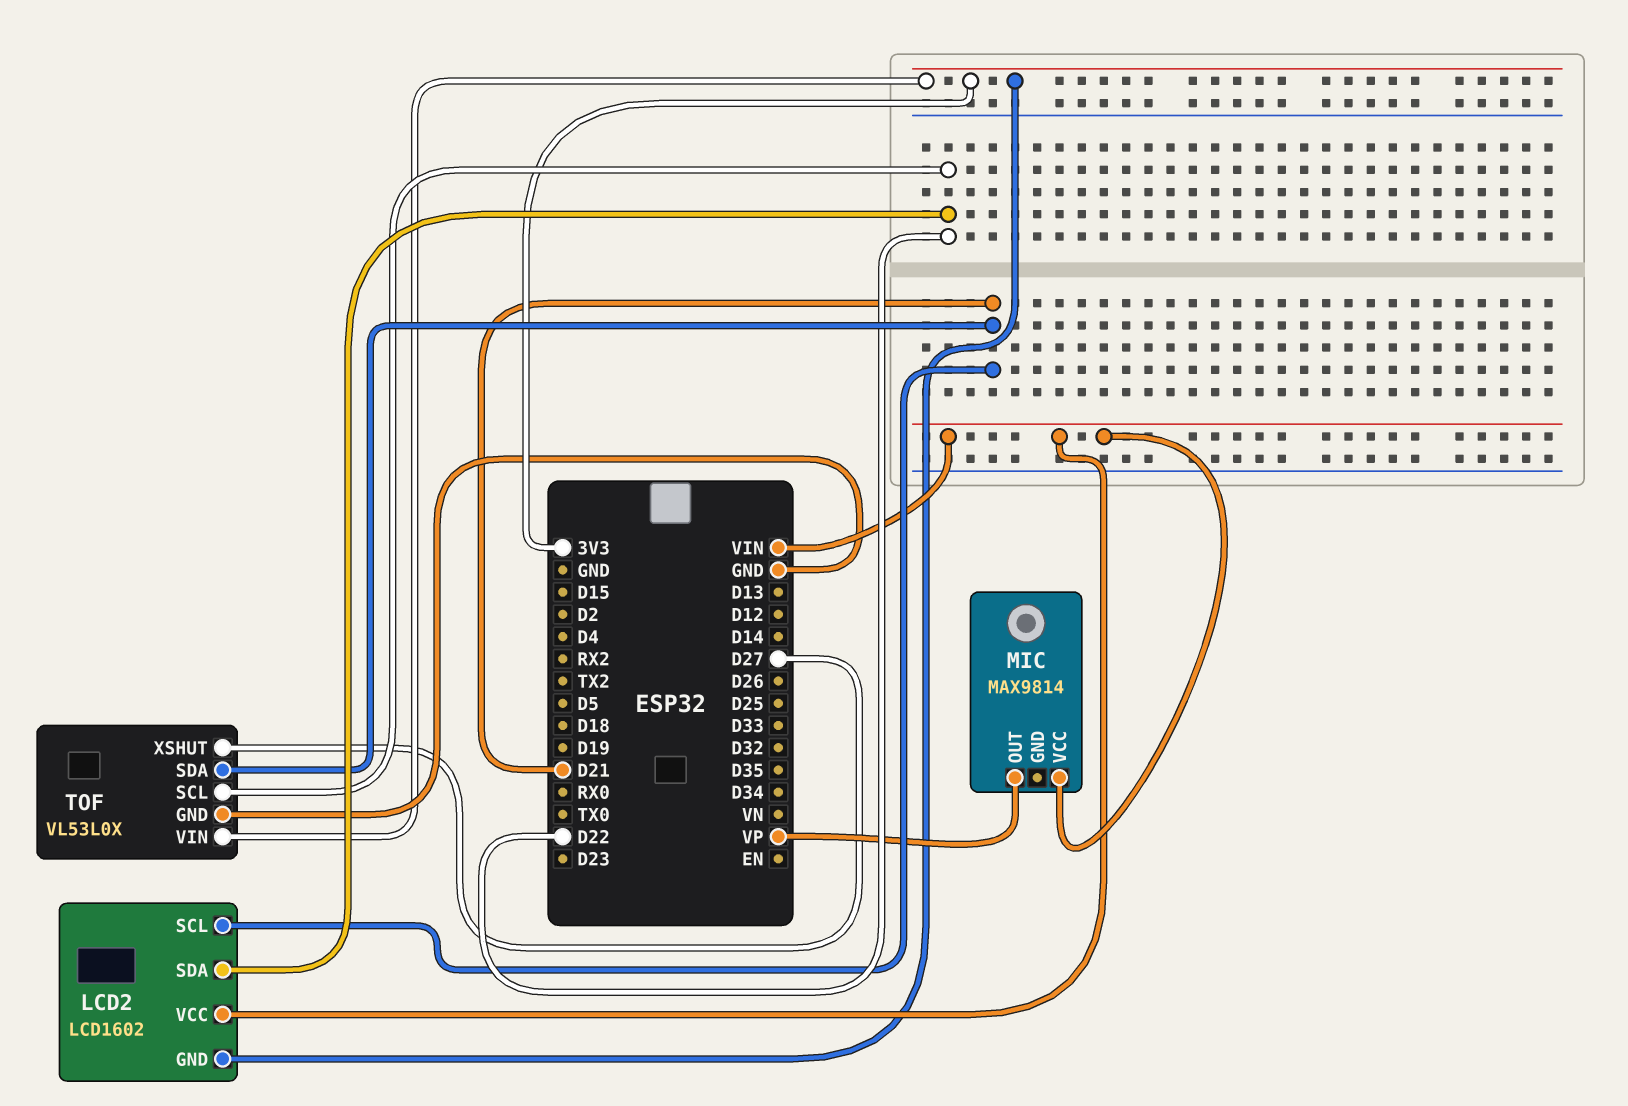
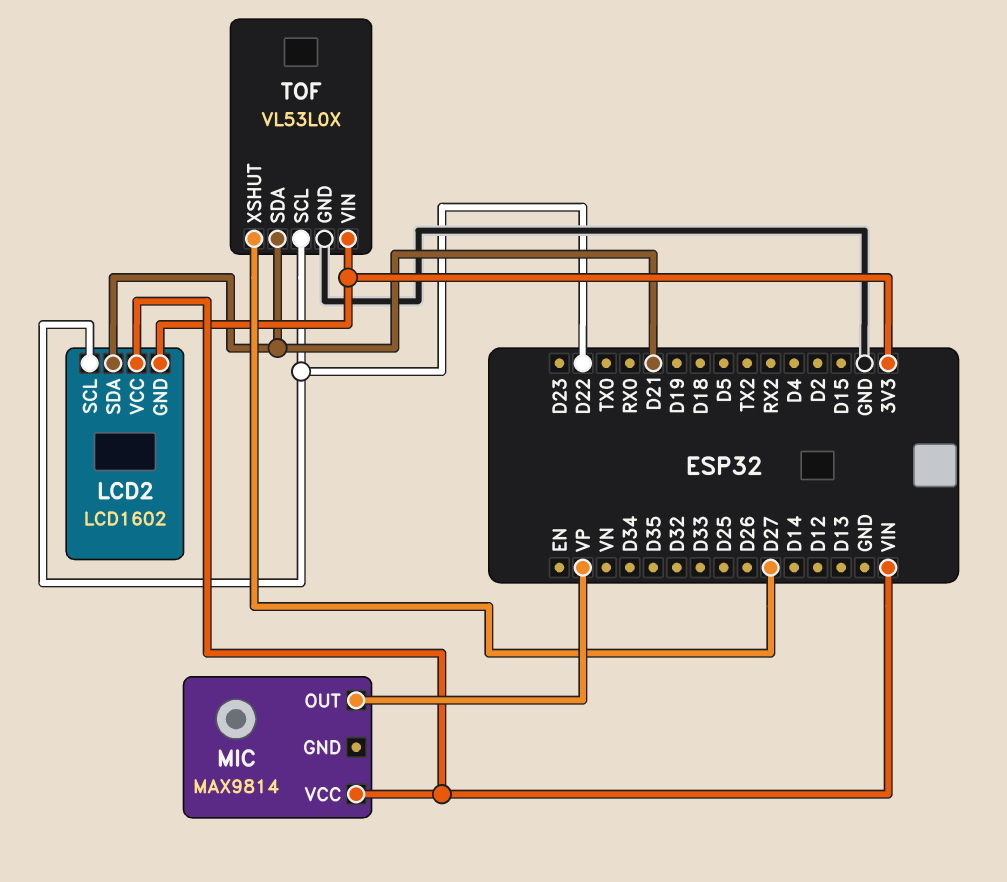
LCD2 pin SCL: D21 -> D22
LCD2 pin SDA: D22 -> D21

